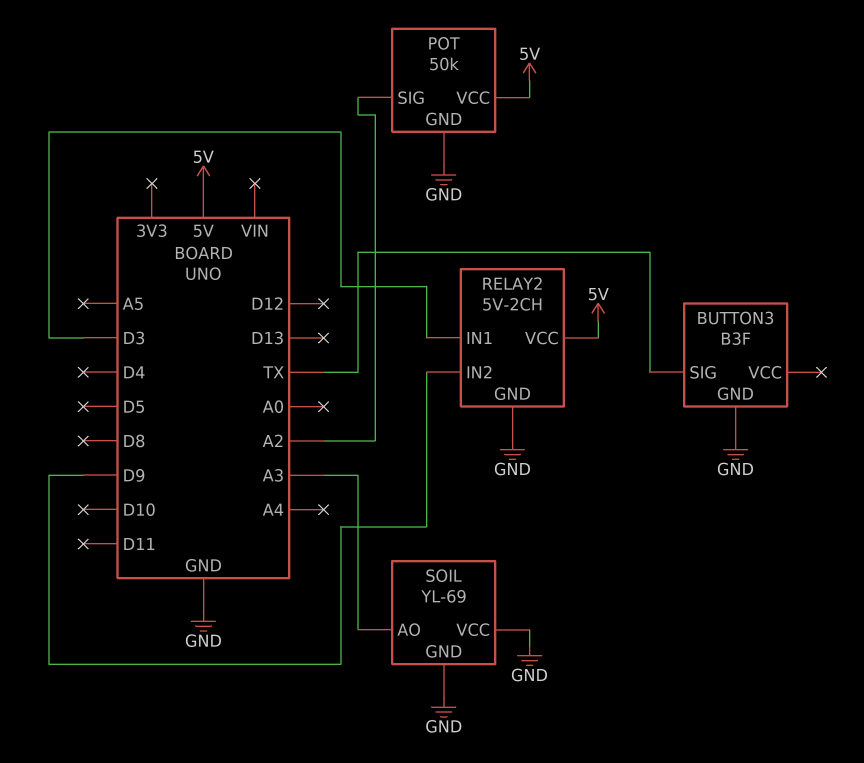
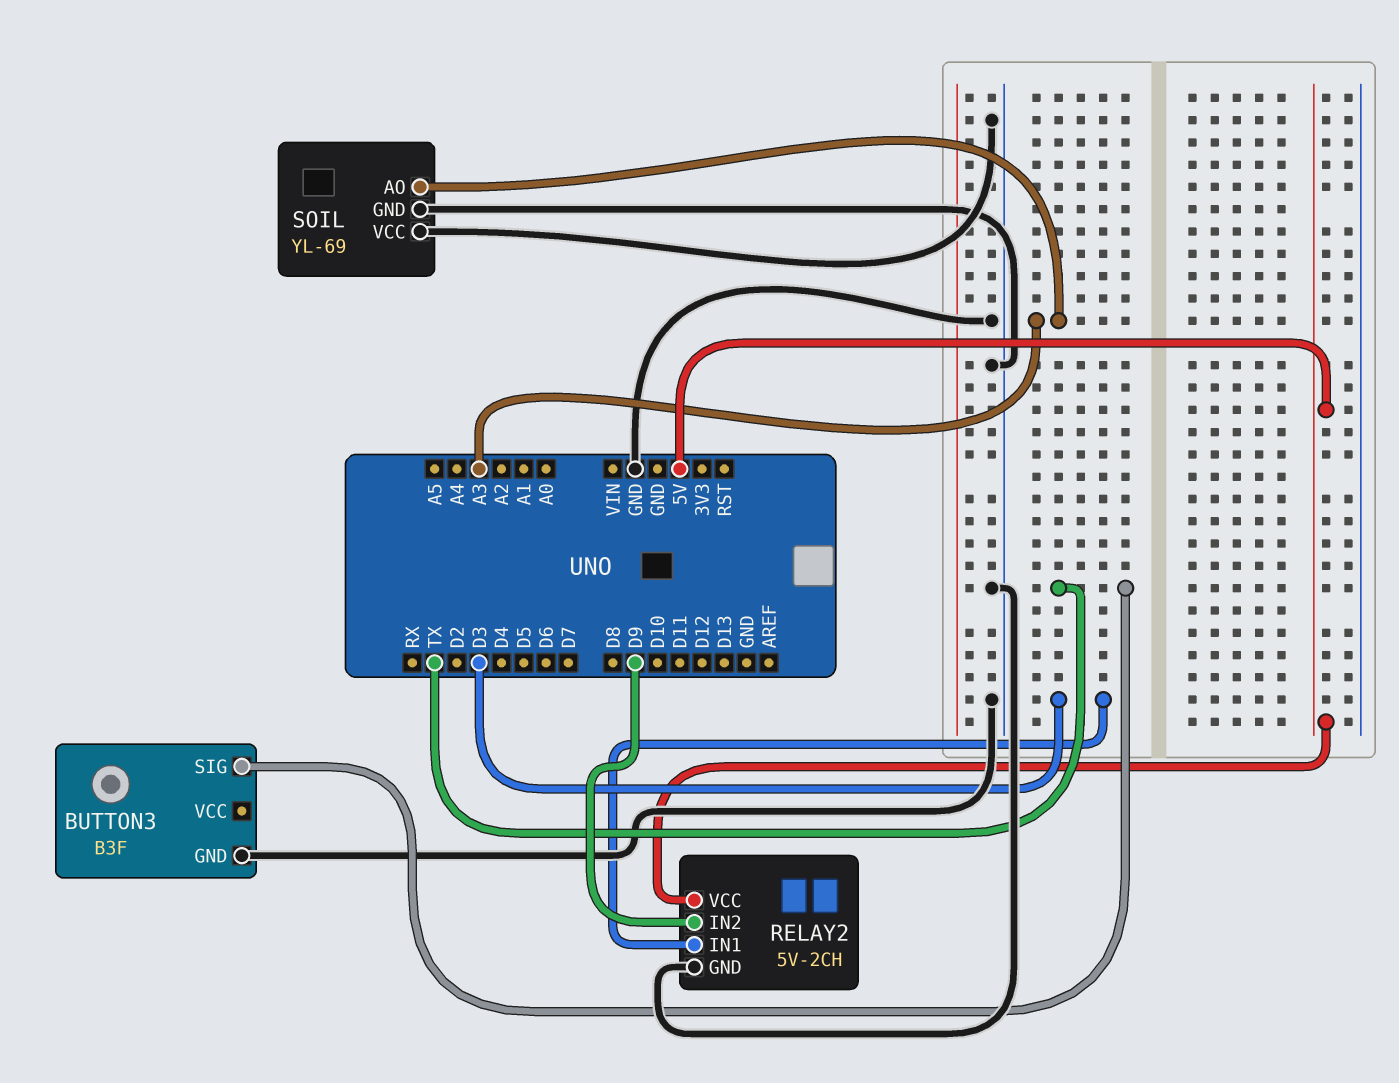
POT: 50k -> none
POT pin GND: GND -> none
POT pin SIG: A2 -> none
POT pin VCC: 5V -> none

